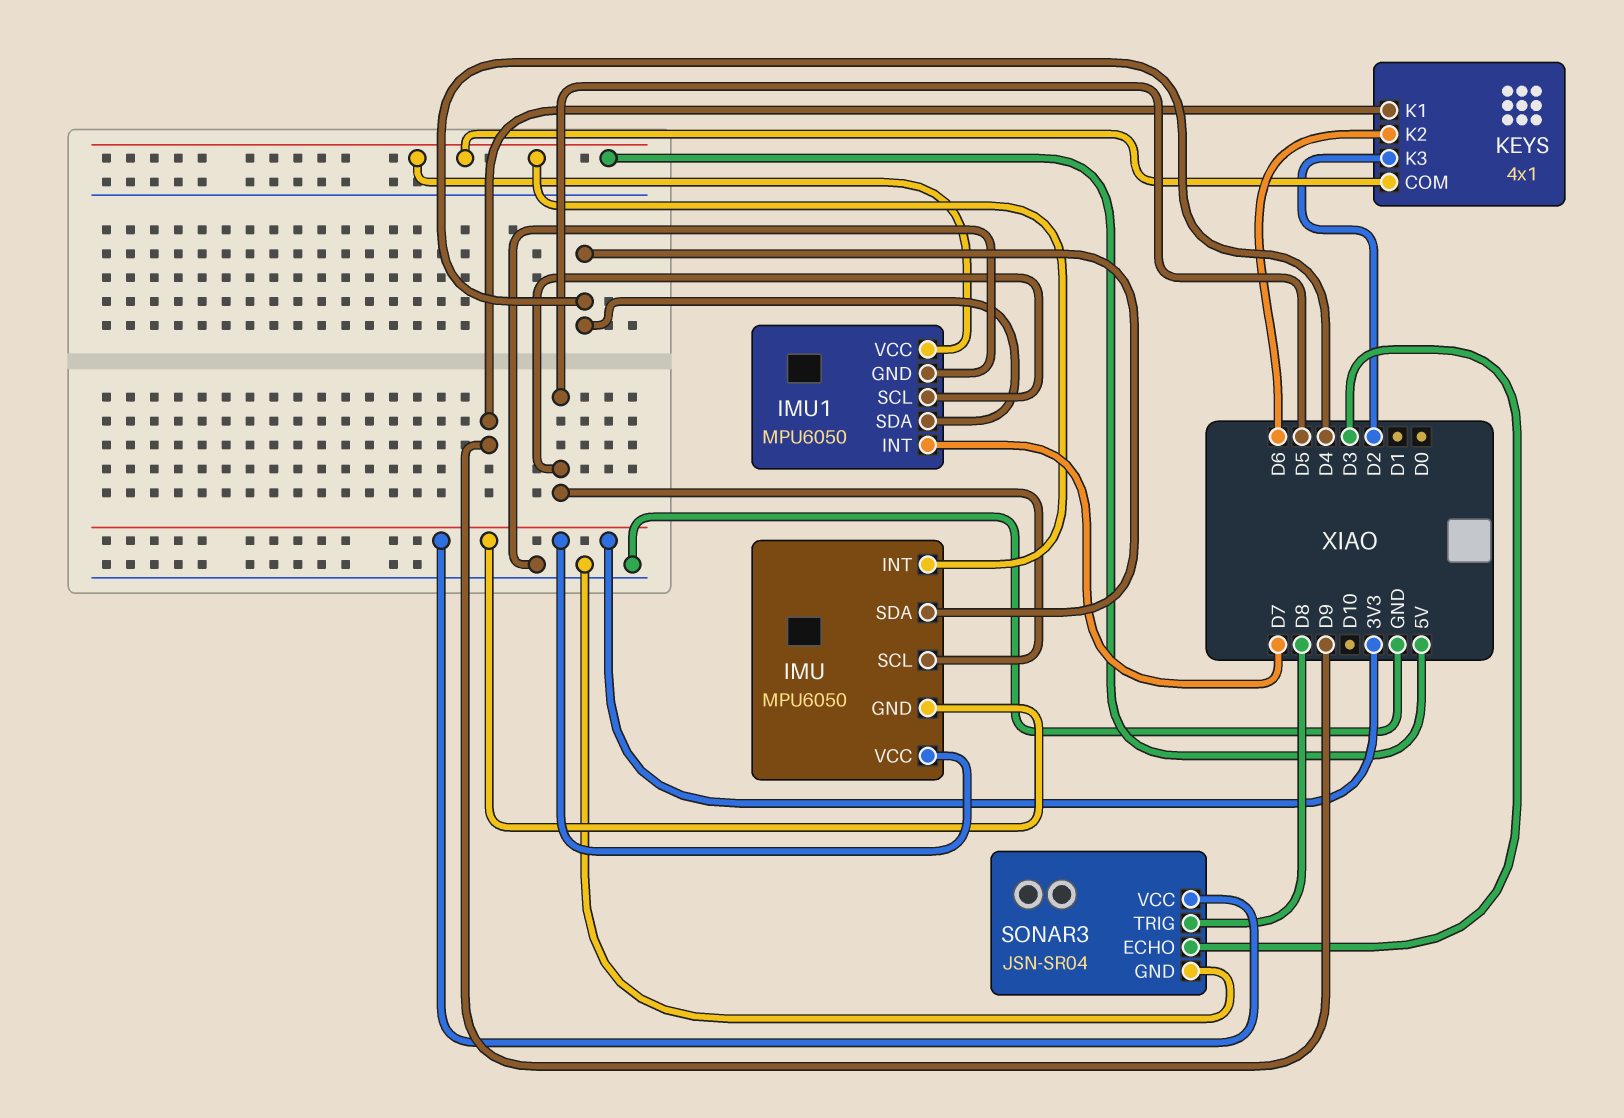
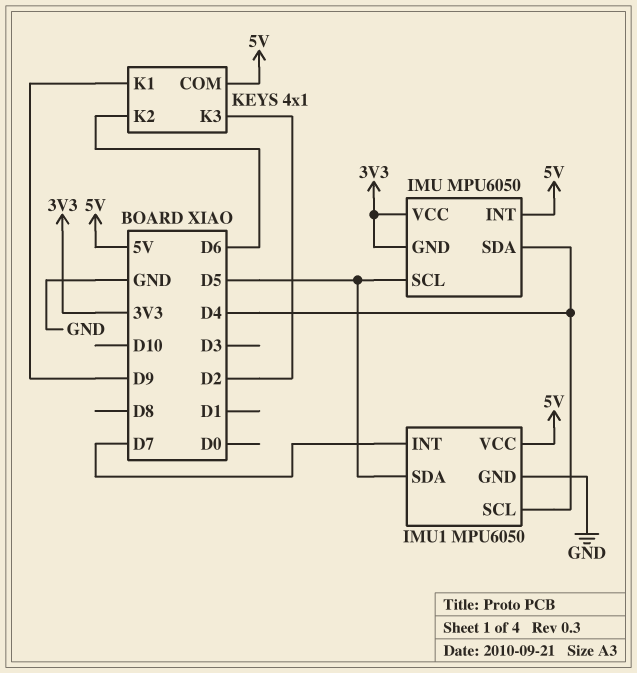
IMU1 pin SCL: D5 -> D4
IMU1 pin SDA: D4 -> D5
SONAR3: JSN-SR04 -> none
SONAR3 pin ECHO: D3 -> none
SONAR3 pin GND: GND -> none
SONAR3 pin TRIG: D8 -> none
SONAR3 pin VCC: 3V3 -> none

